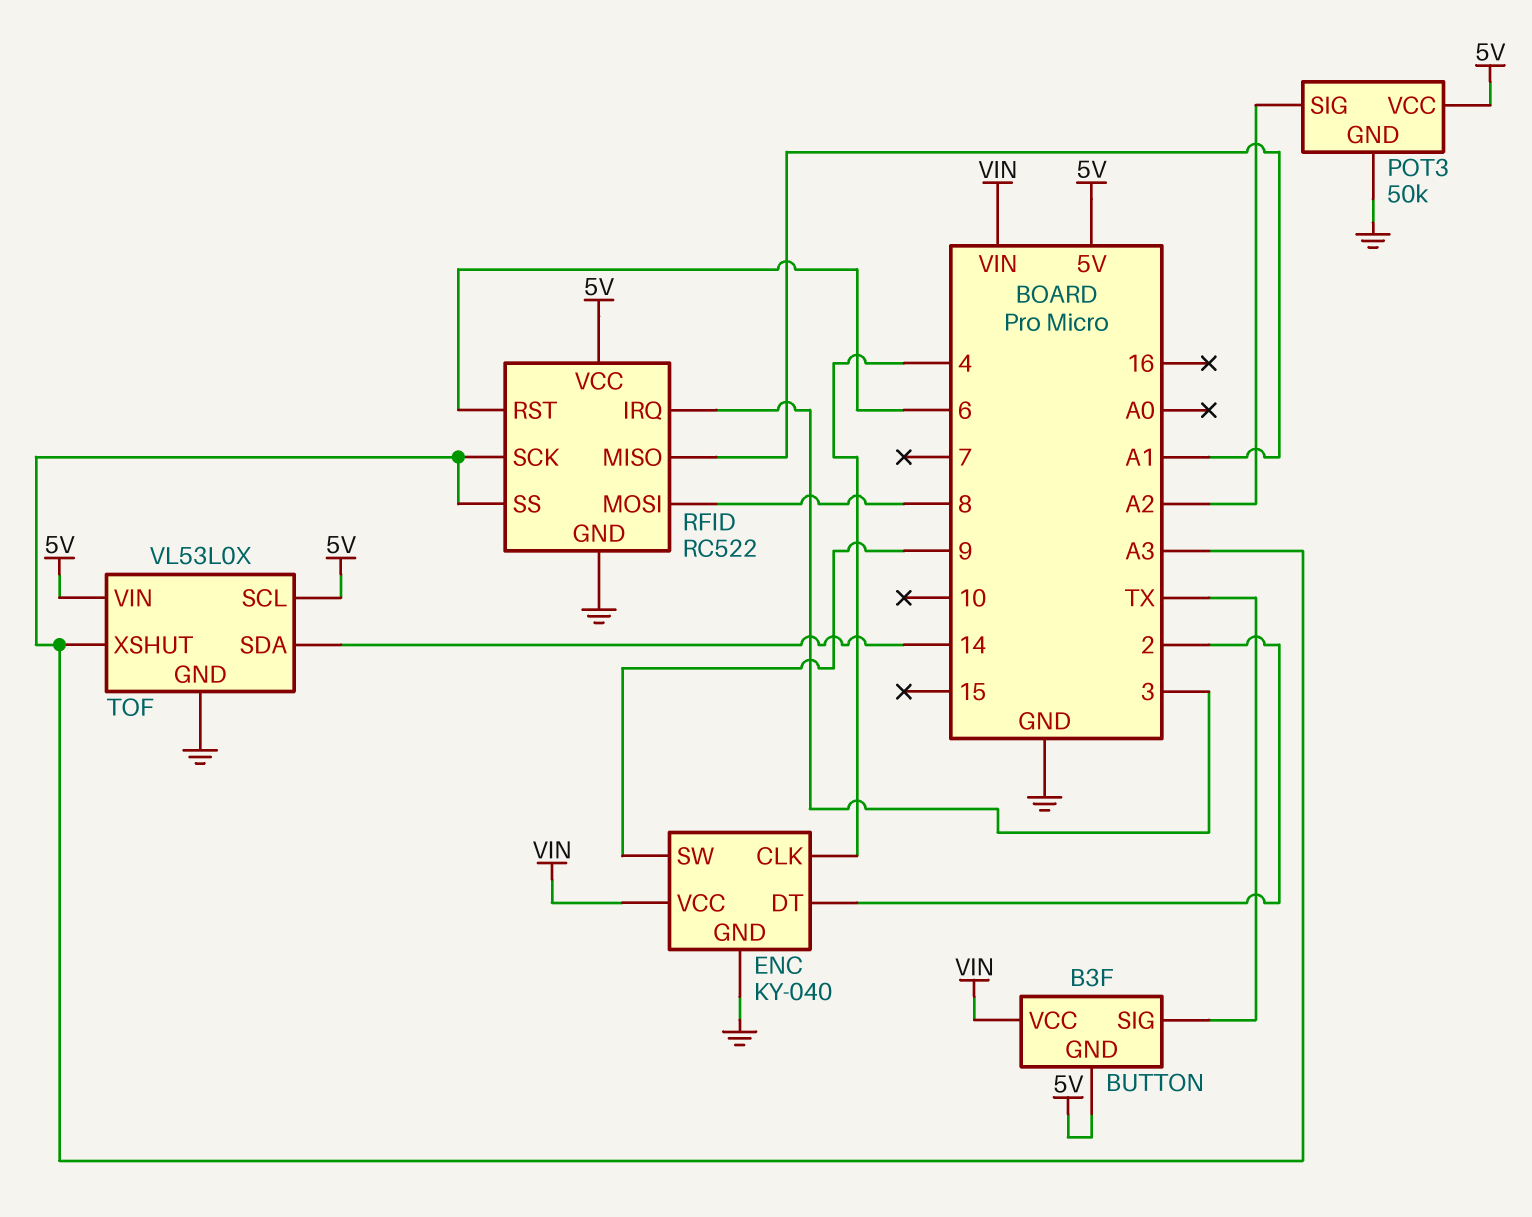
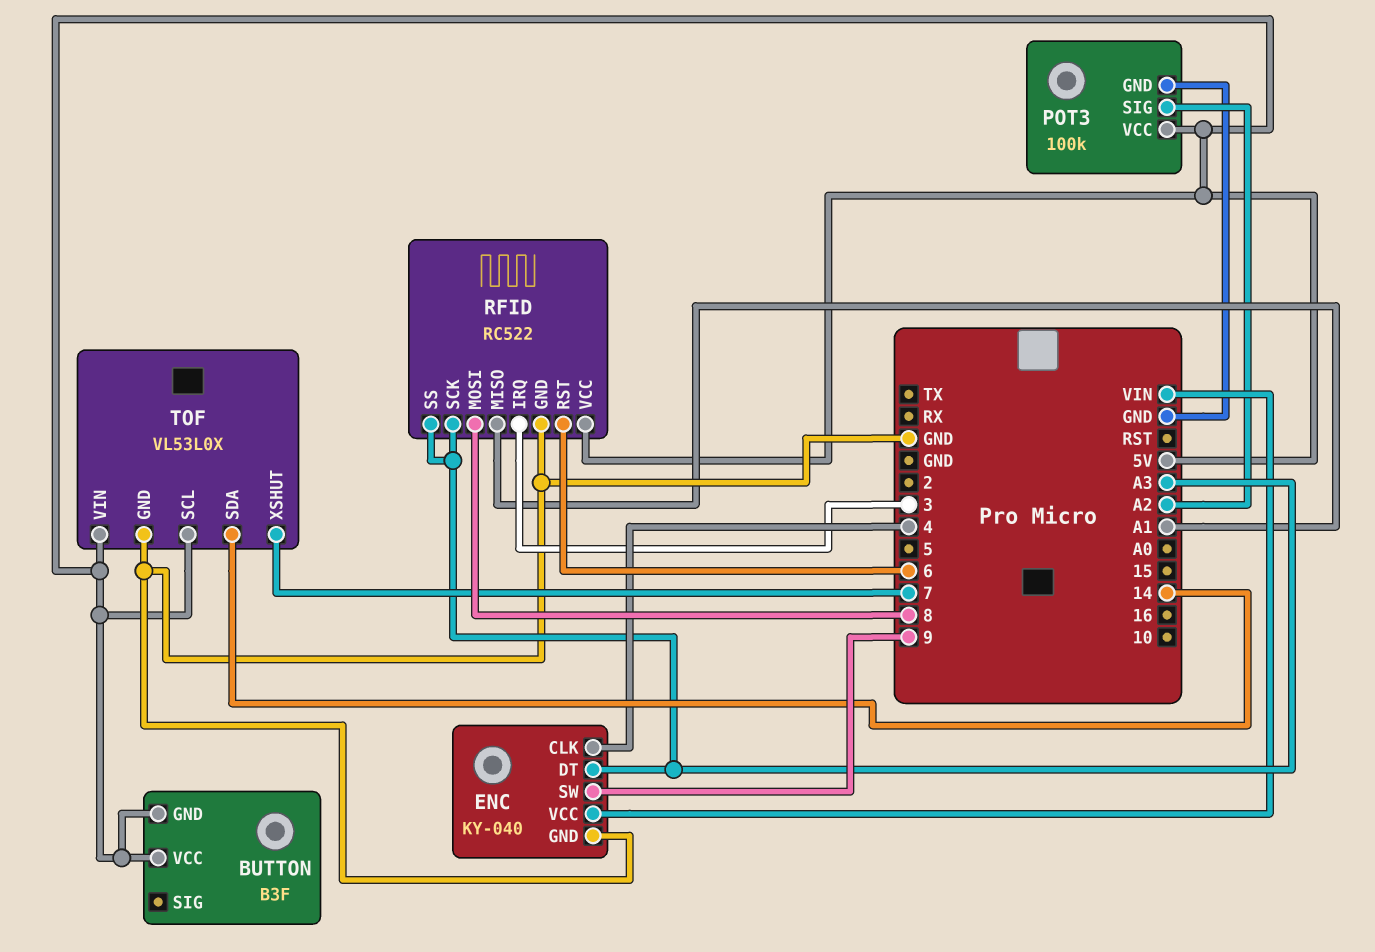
BUTTON pin SIG: TX -> none
BUTTON pin VCC: VIN -> 5V
ENC pin DT: 2 -> A3
POT3: 50k -> 100k
TOF pin XSHUT: A3 -> 7

